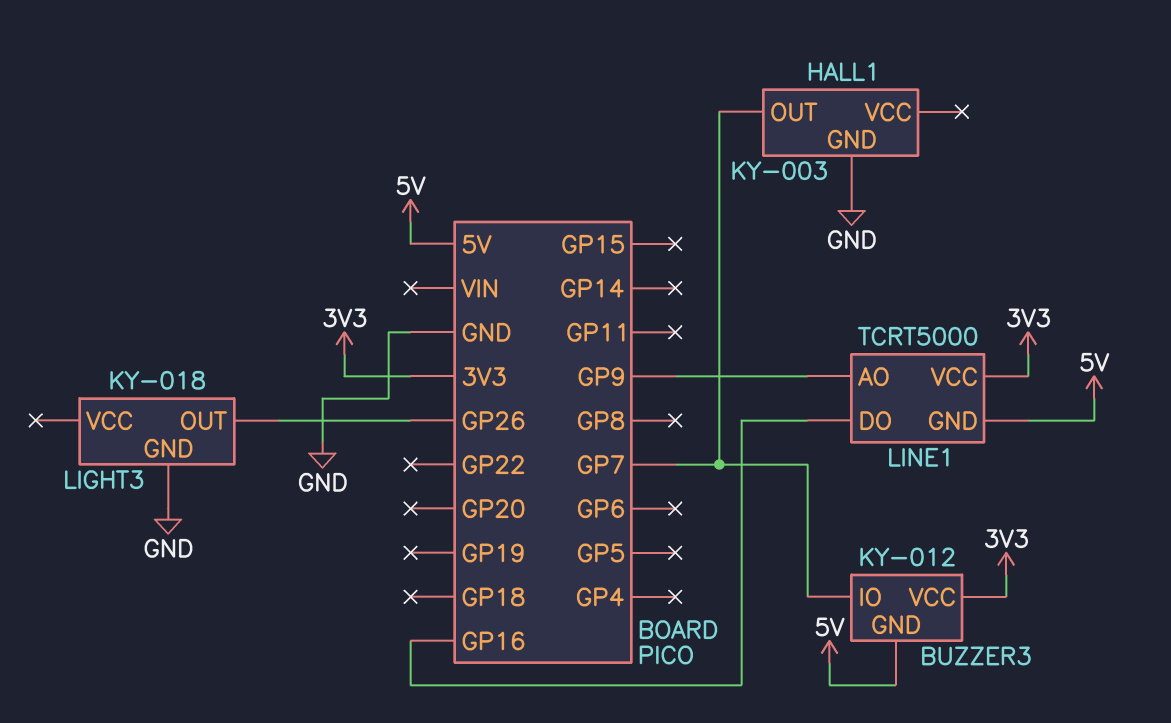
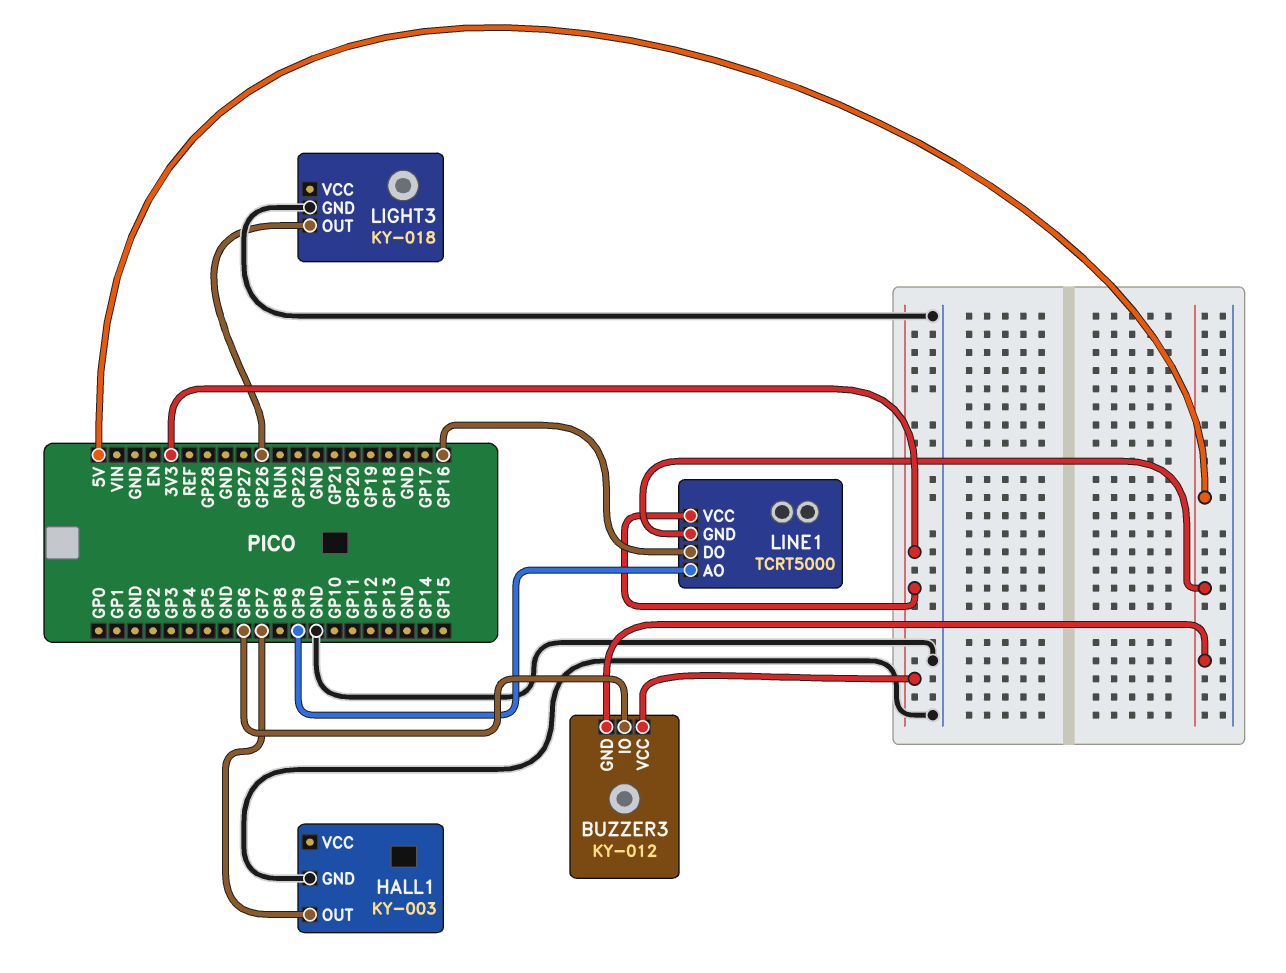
BUZZER3 pin IO: GP7 -> GP6

